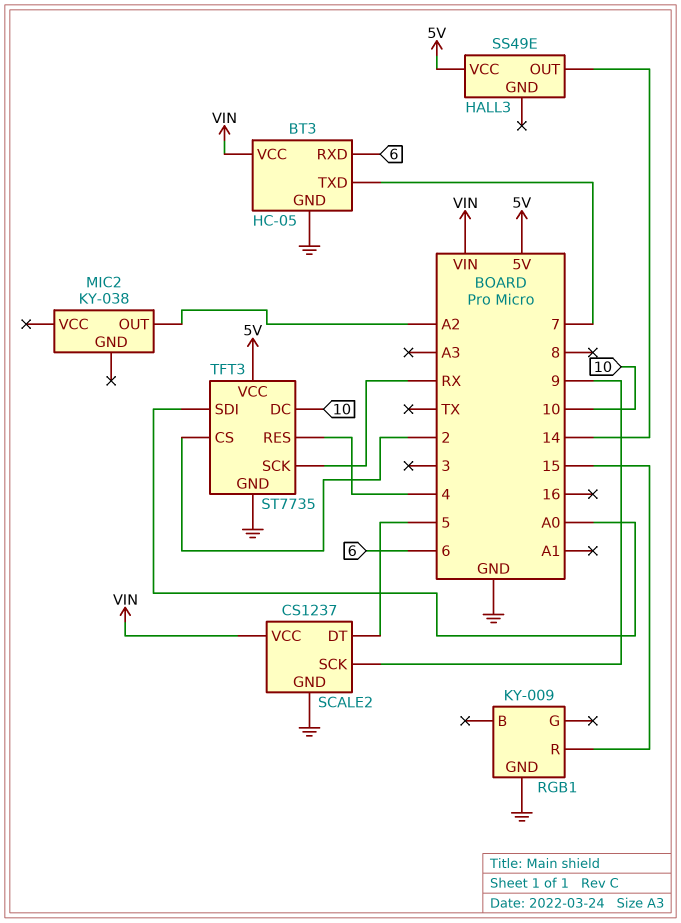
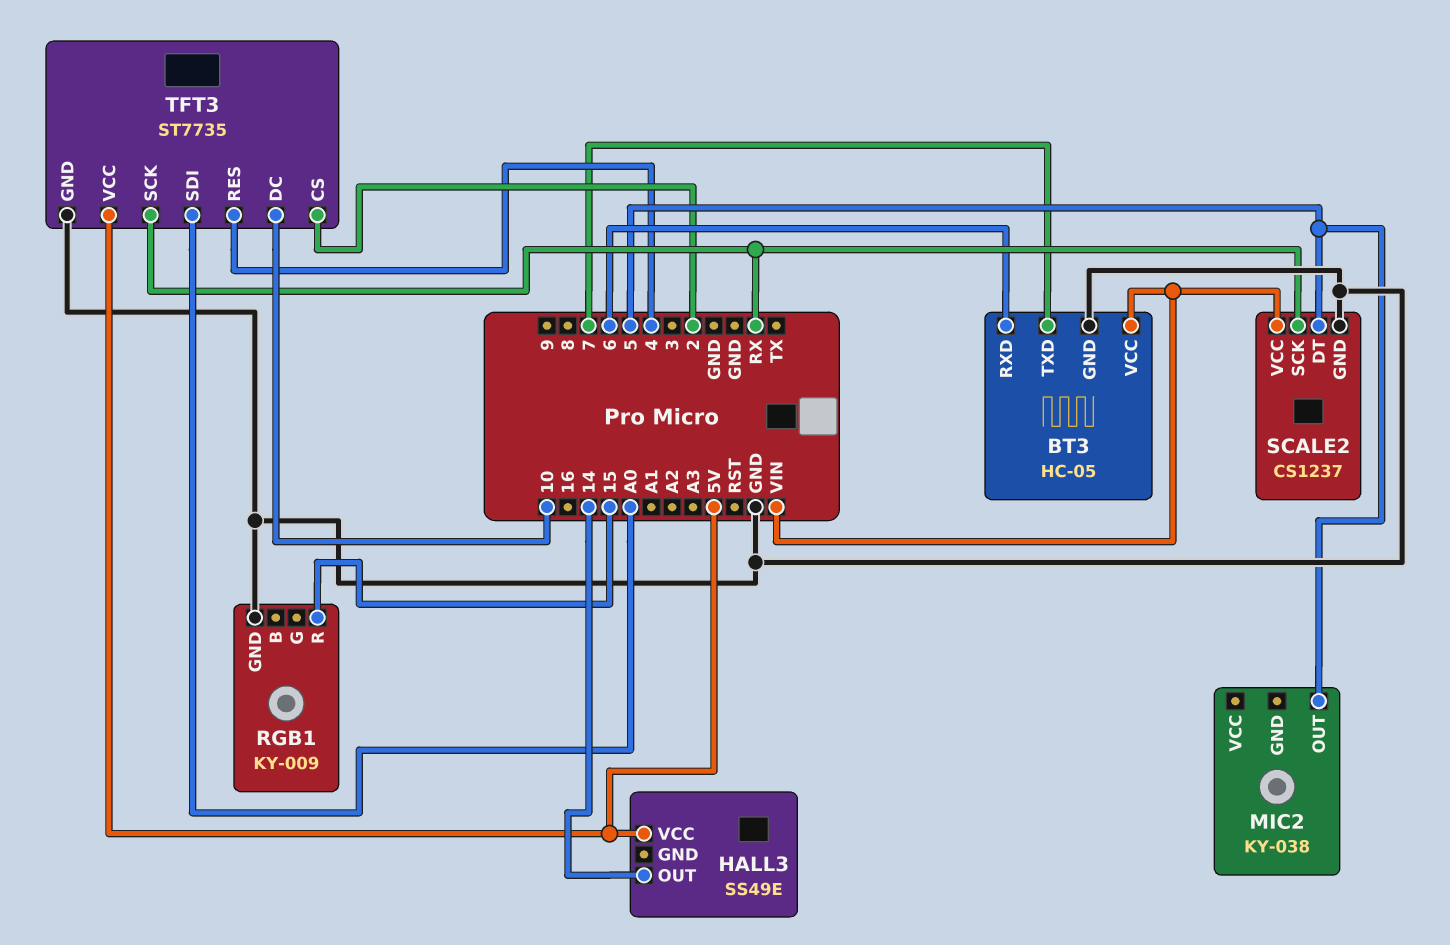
MIC2 pin OUT: A2 -> 5
SCALE2 pin SCK: 9 -> RX

